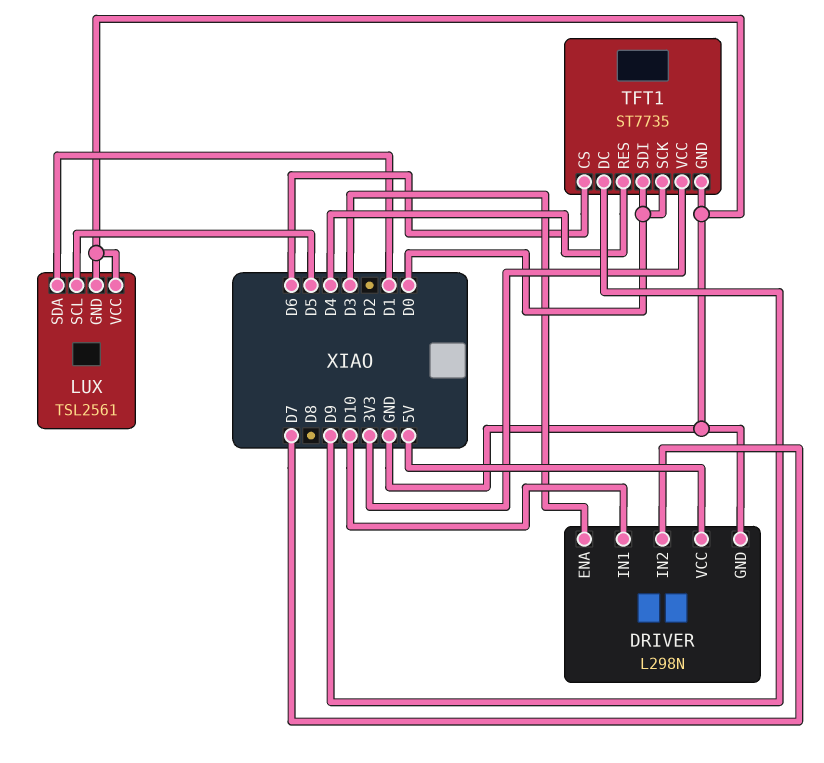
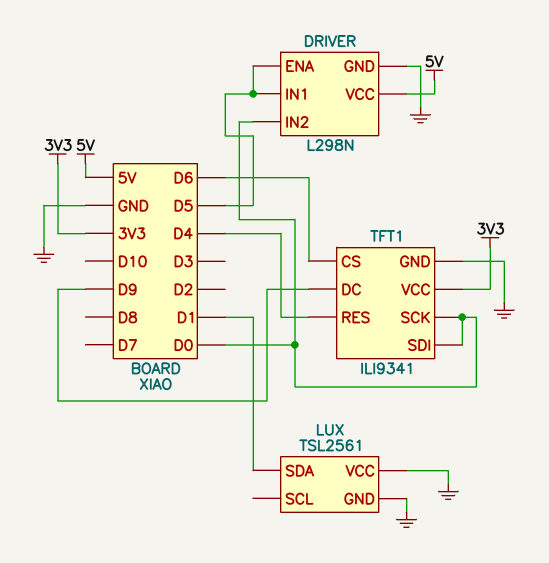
DRIVER pin ENA: D3 -> D5
DRIVER pin IN1: D10 -> D5
DRIVER pin IN2: D7 -> D0
LUX pin SCL: D5 -> none
TFT1: ST7735 -> ILI9341

